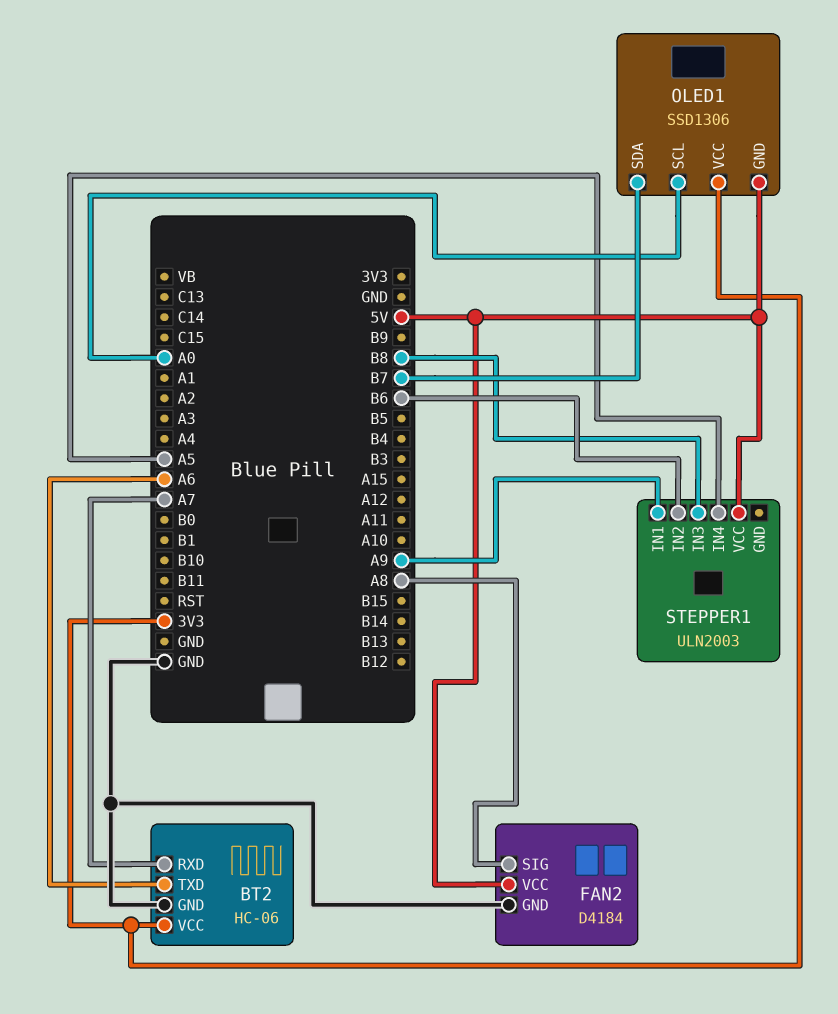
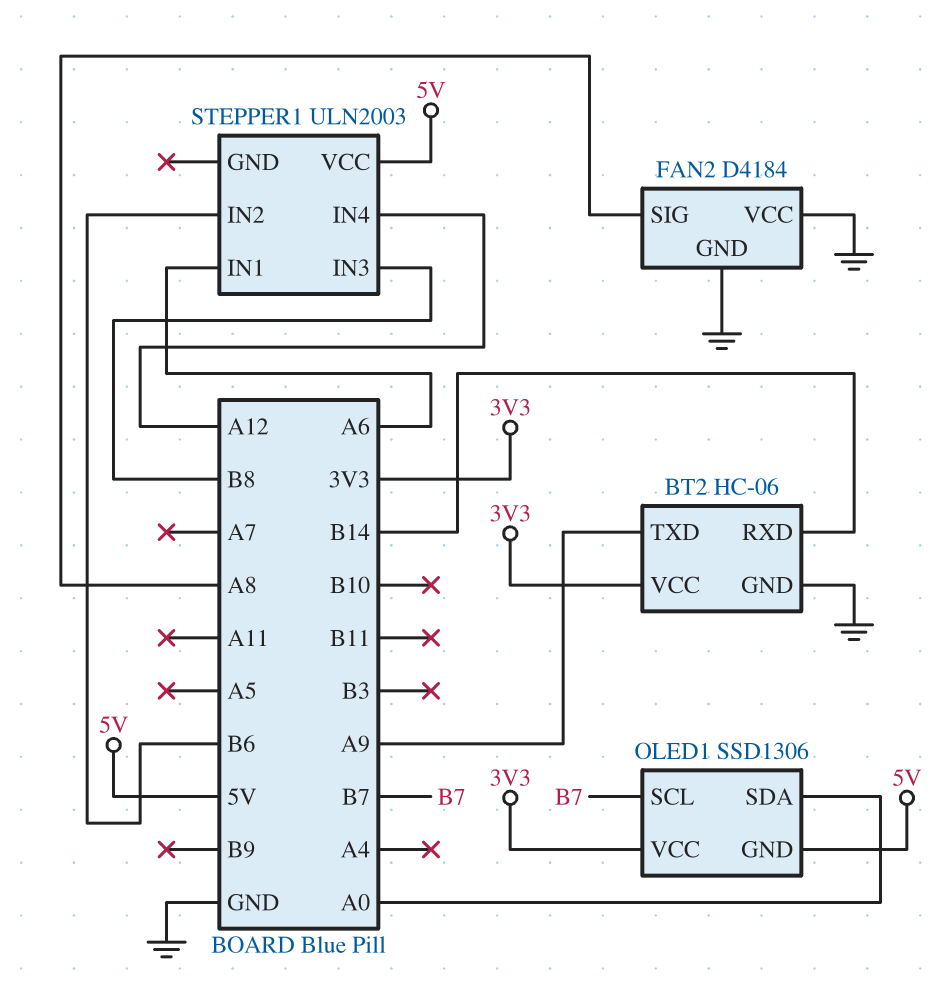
BT2 pin RXD: A7 -> B14
BT2 pin TXD: A6 -> A9
FAN2 pin VCC: 5V -> GND
OLED1 pin SCL: A0 -> B7
OLED1 pin SDA: B7 -> A0
STEPPER1 pin IN1: A9 -> A6
STEPPER1 pin IN4: A5 -> A12

